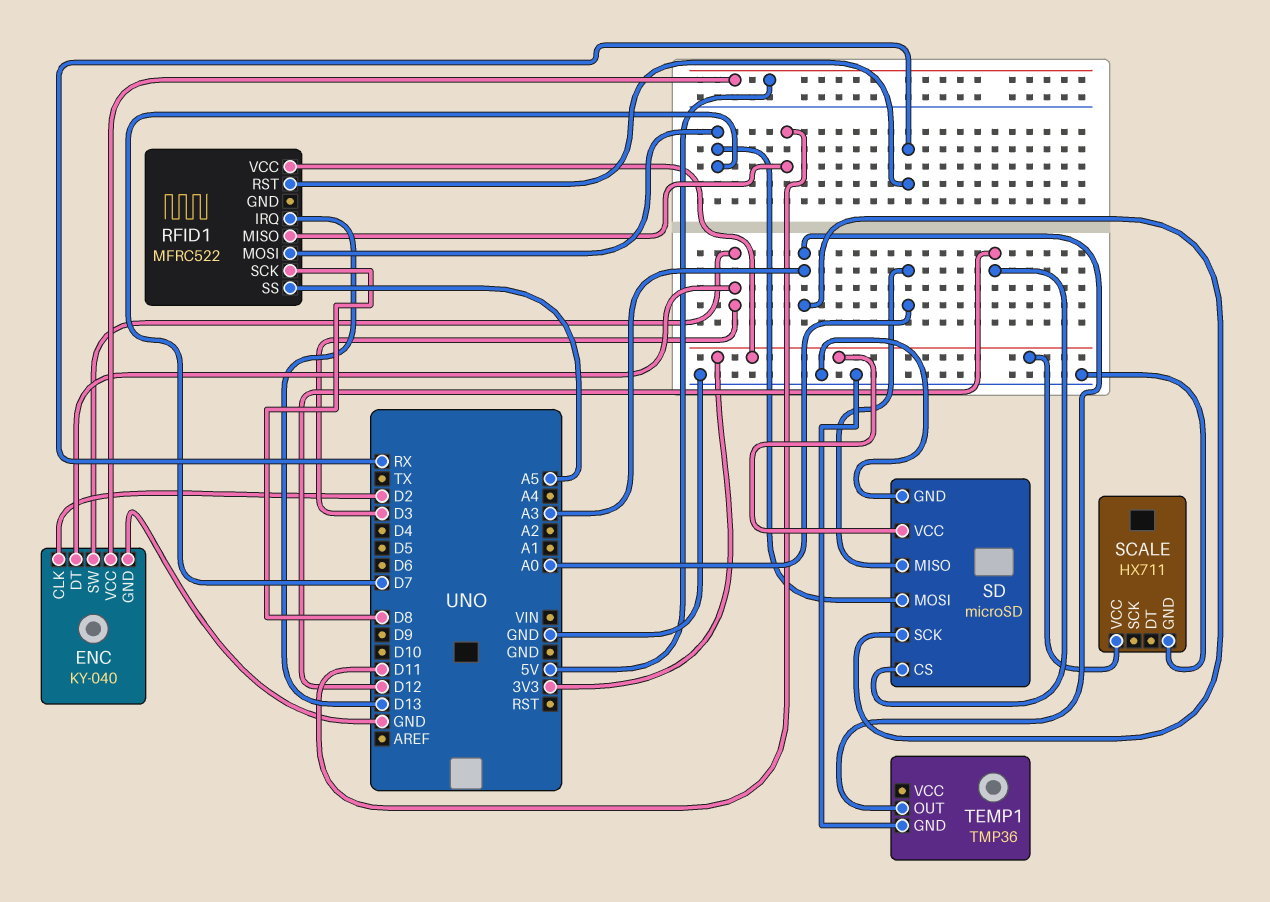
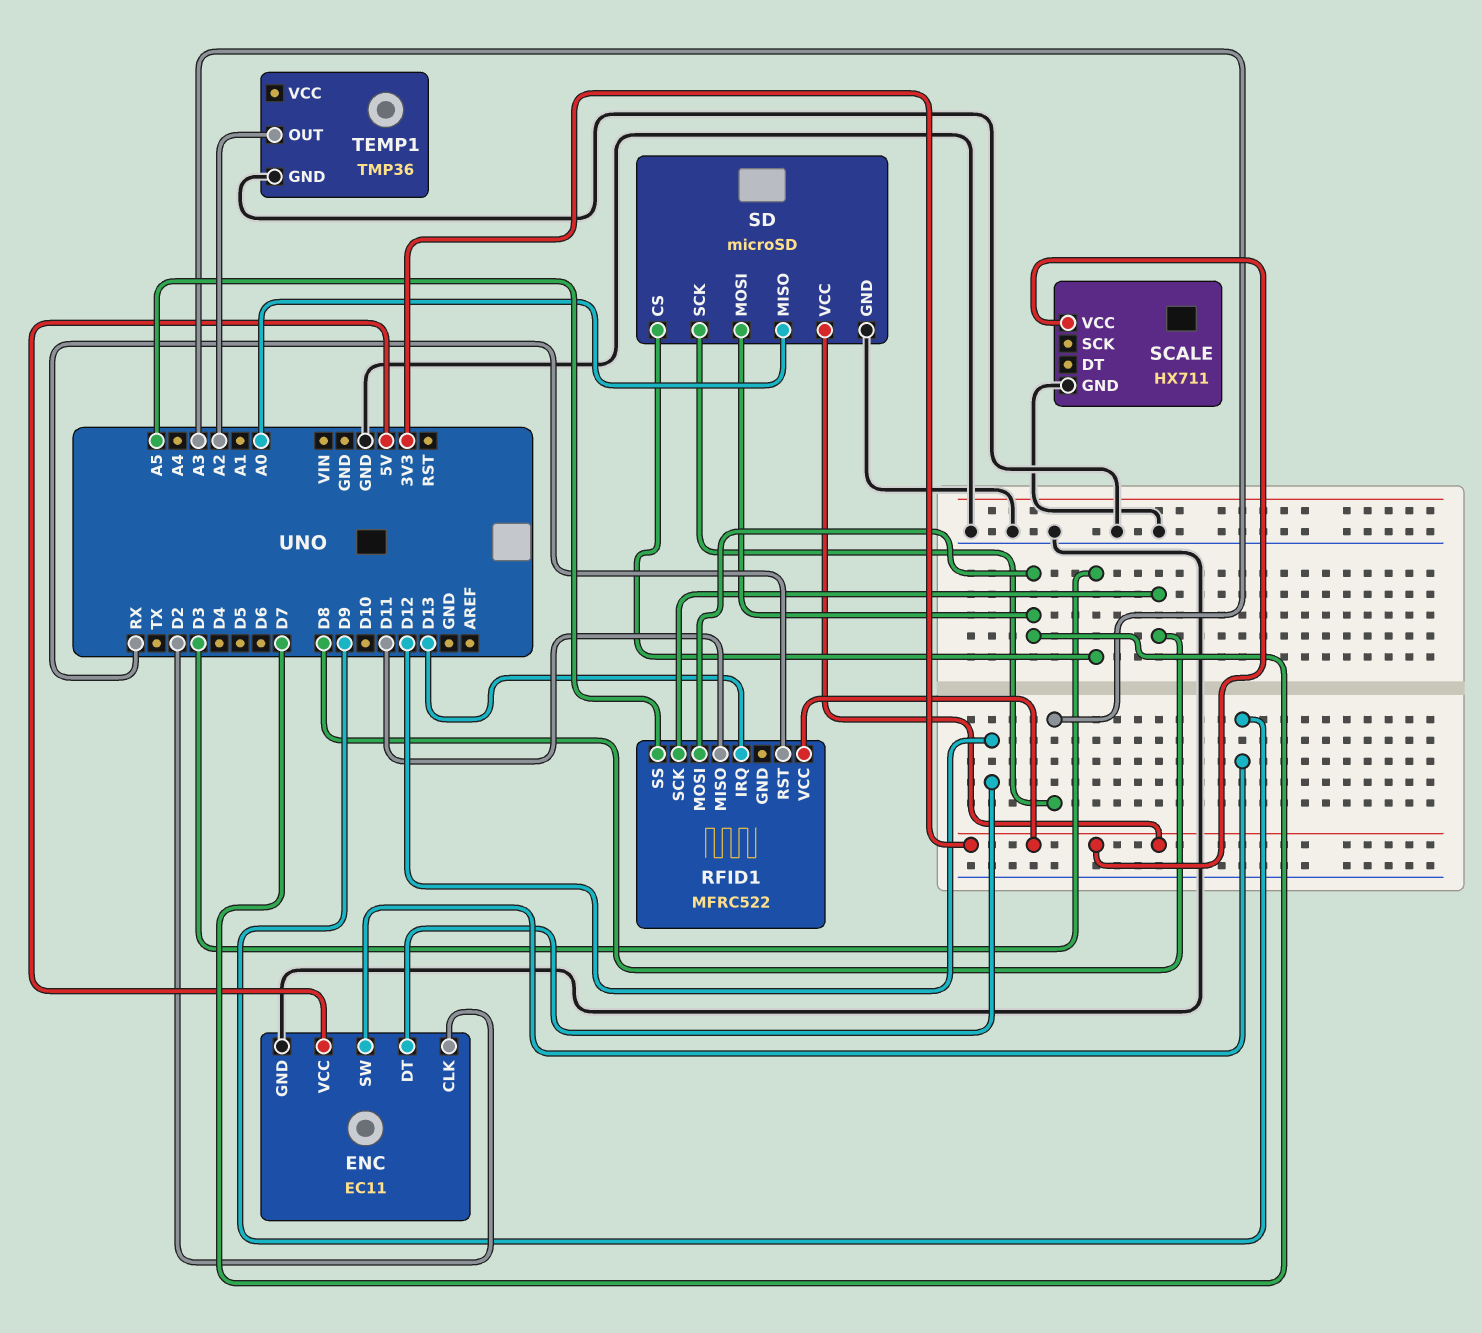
ENC: KY-040 -> EC11
ENC pin DT: D3 -> D12
ENC pin SW: D3 -> D9
SD pin CS: D12 -> D3
TEMP1 pin OUT: A3 -> A2

